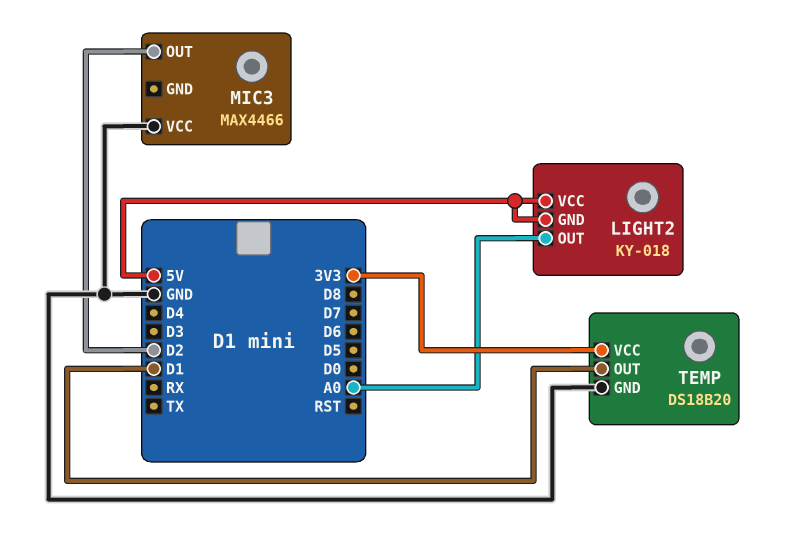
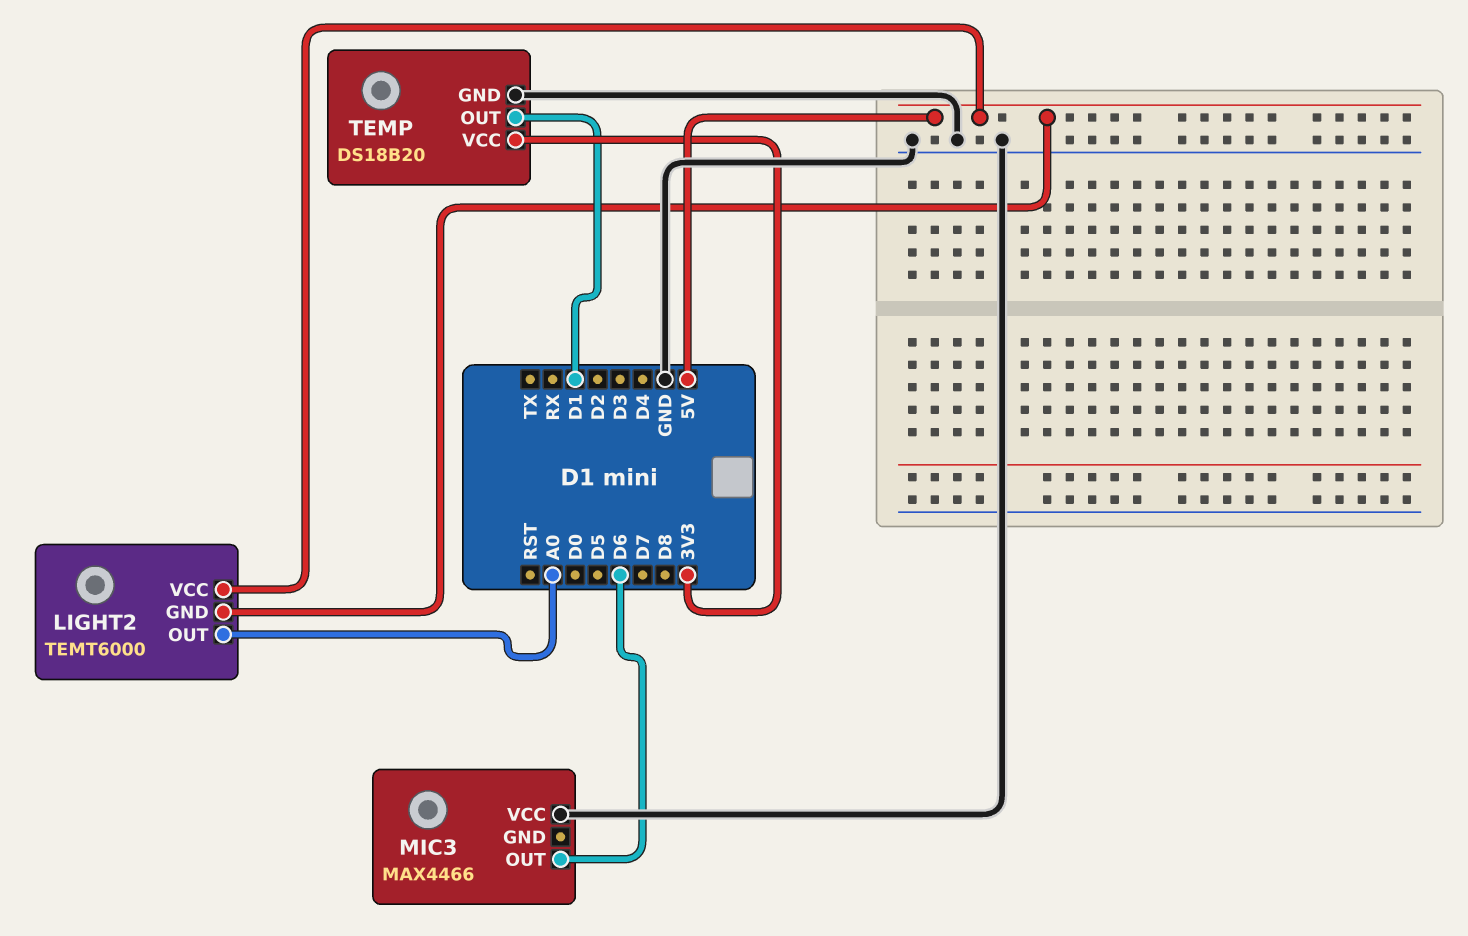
LIGHT2: KY-018 -> TEMT6000
MIC3 pin OUT: D2 -> D6

